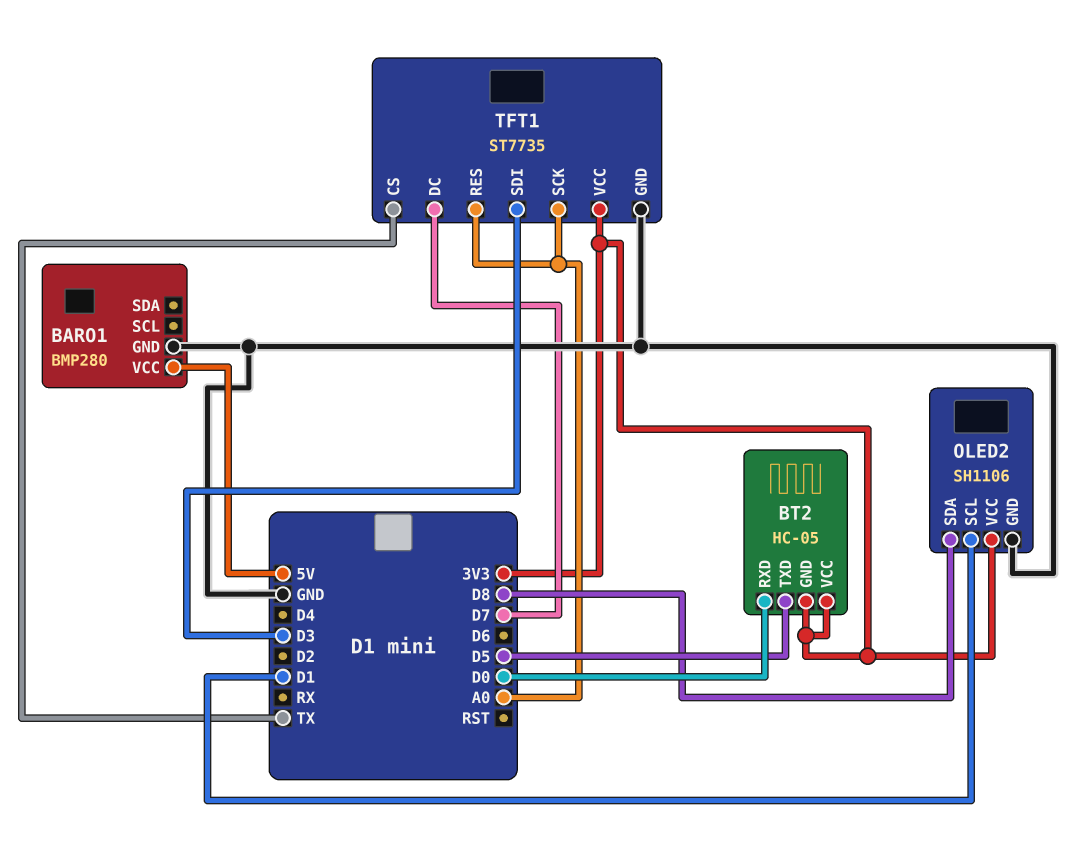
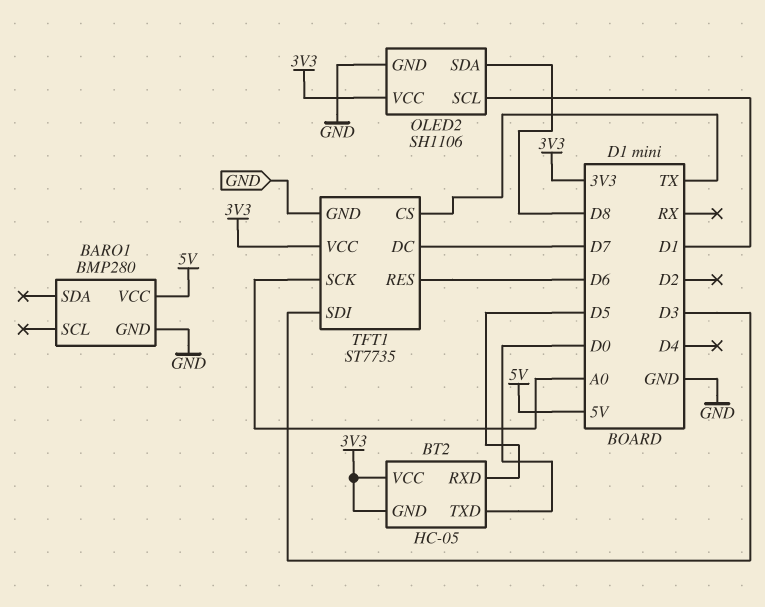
BT2 pin RXD: D0 -> D5
BT2 pin TXD: D5 -> D0
TFT1 pin RES: A0 -> D6

